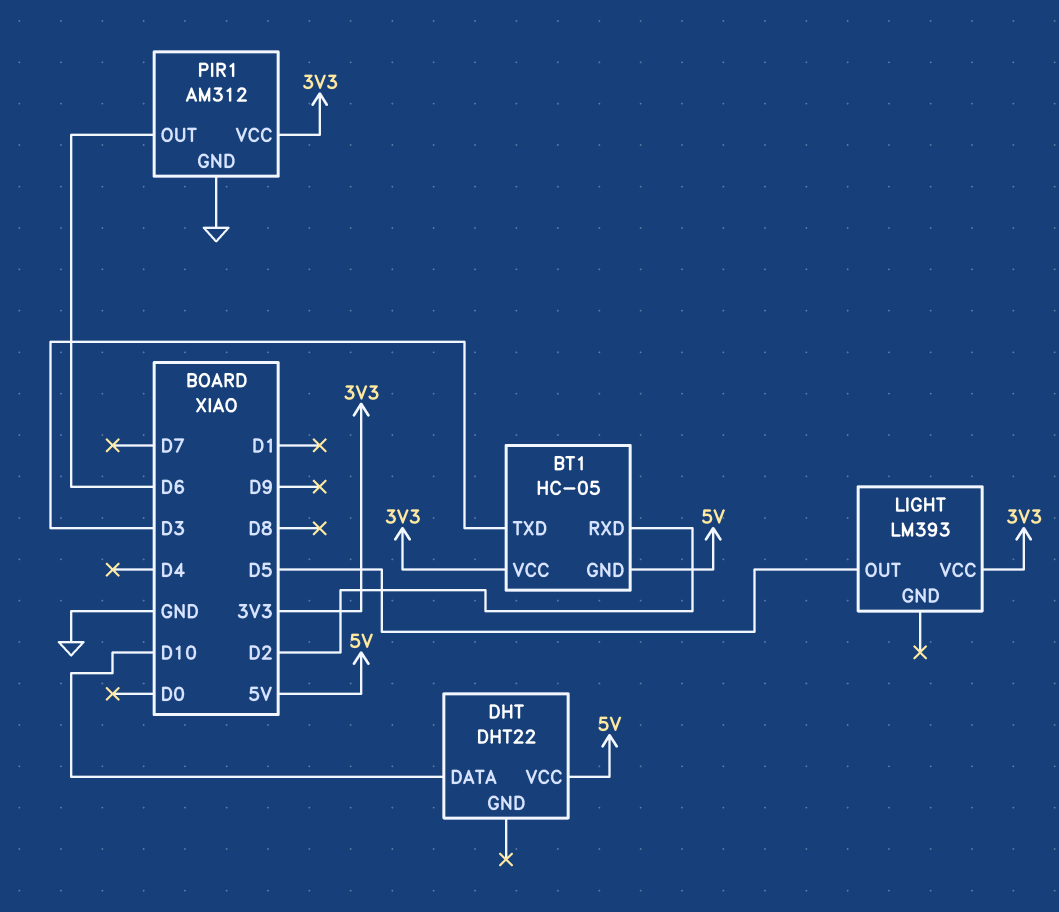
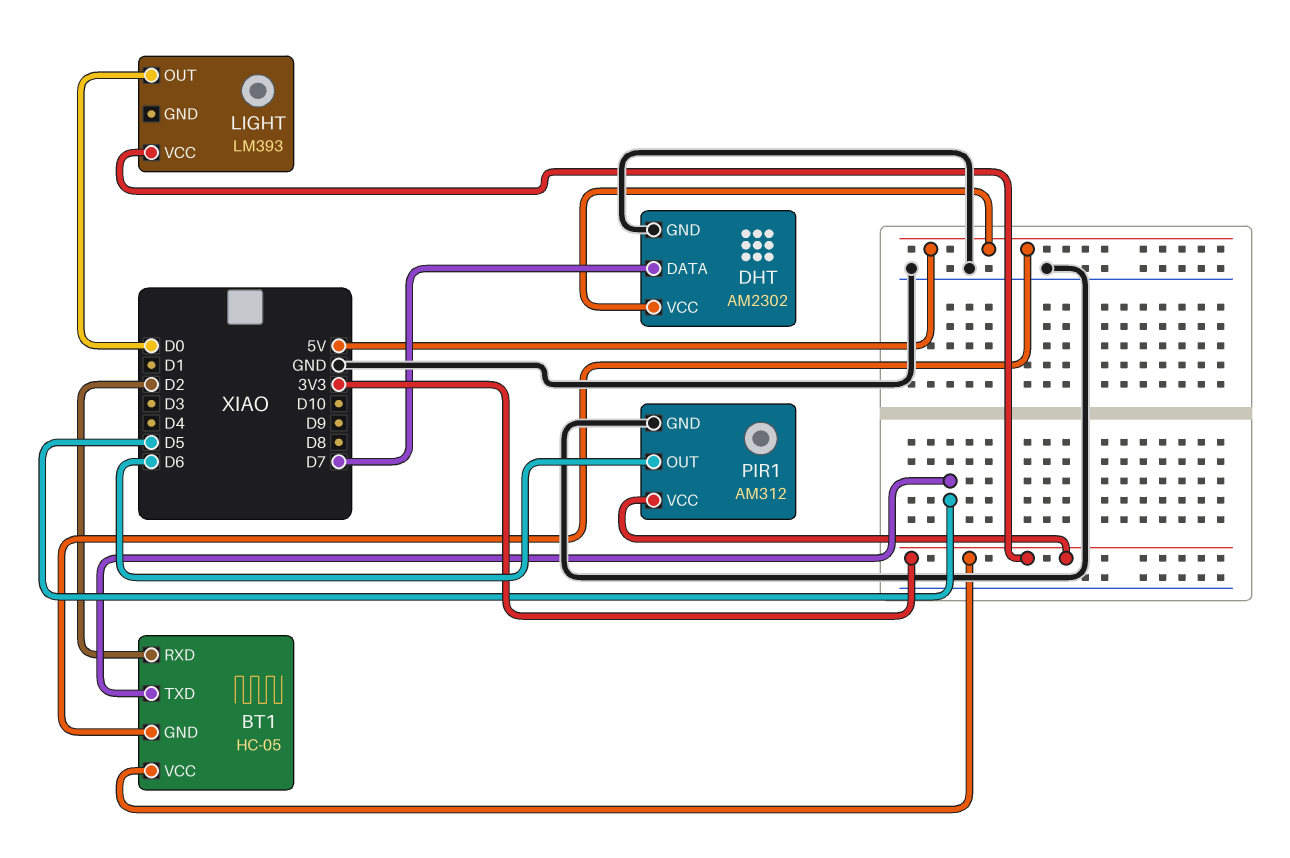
BT1 pin TXD: D3 -> D5
DHT: DHT22 -> AM2302
DHT pin DATA: D10 -> D7
DHT pin GND: none -> GND
LIGHT pin OUT: D5 -> D0

